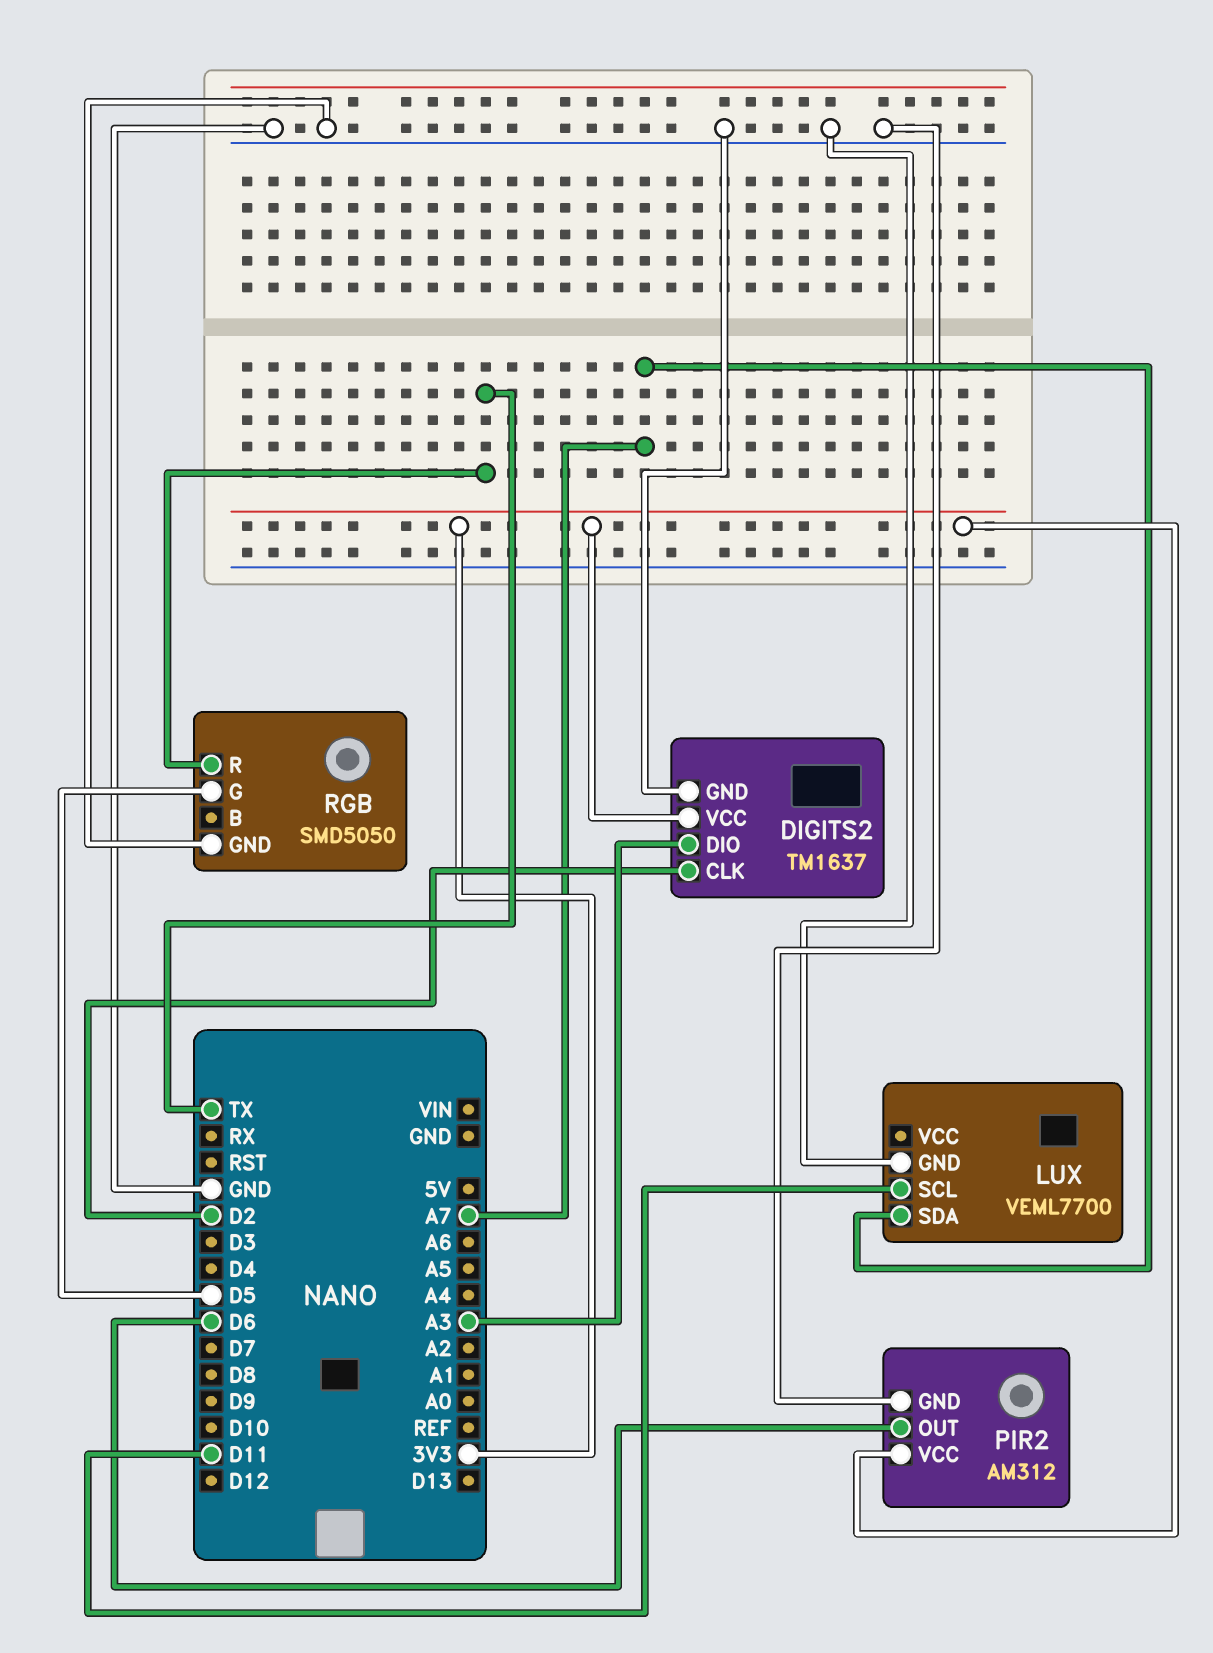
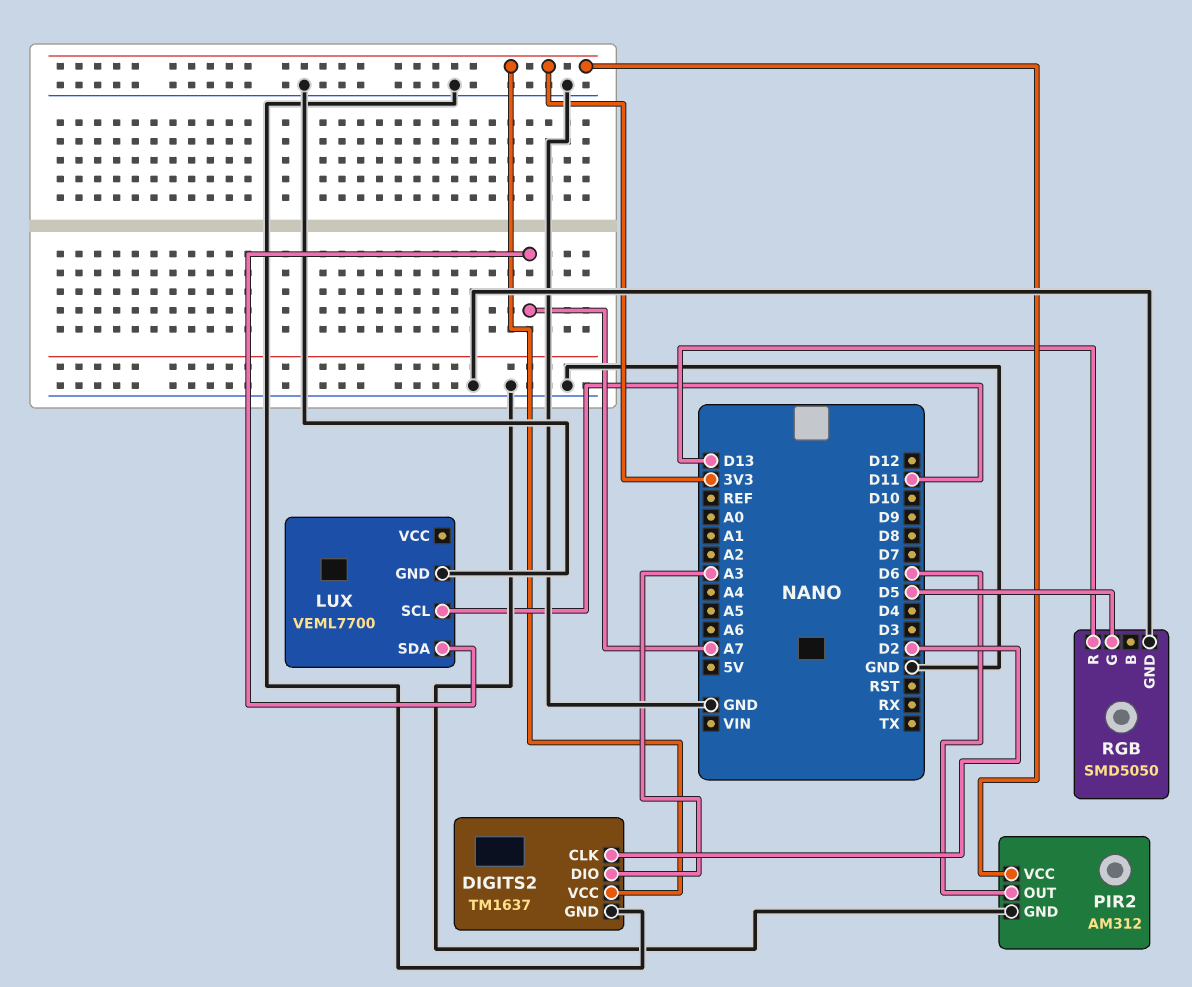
RGB pin R: TX -> D13

